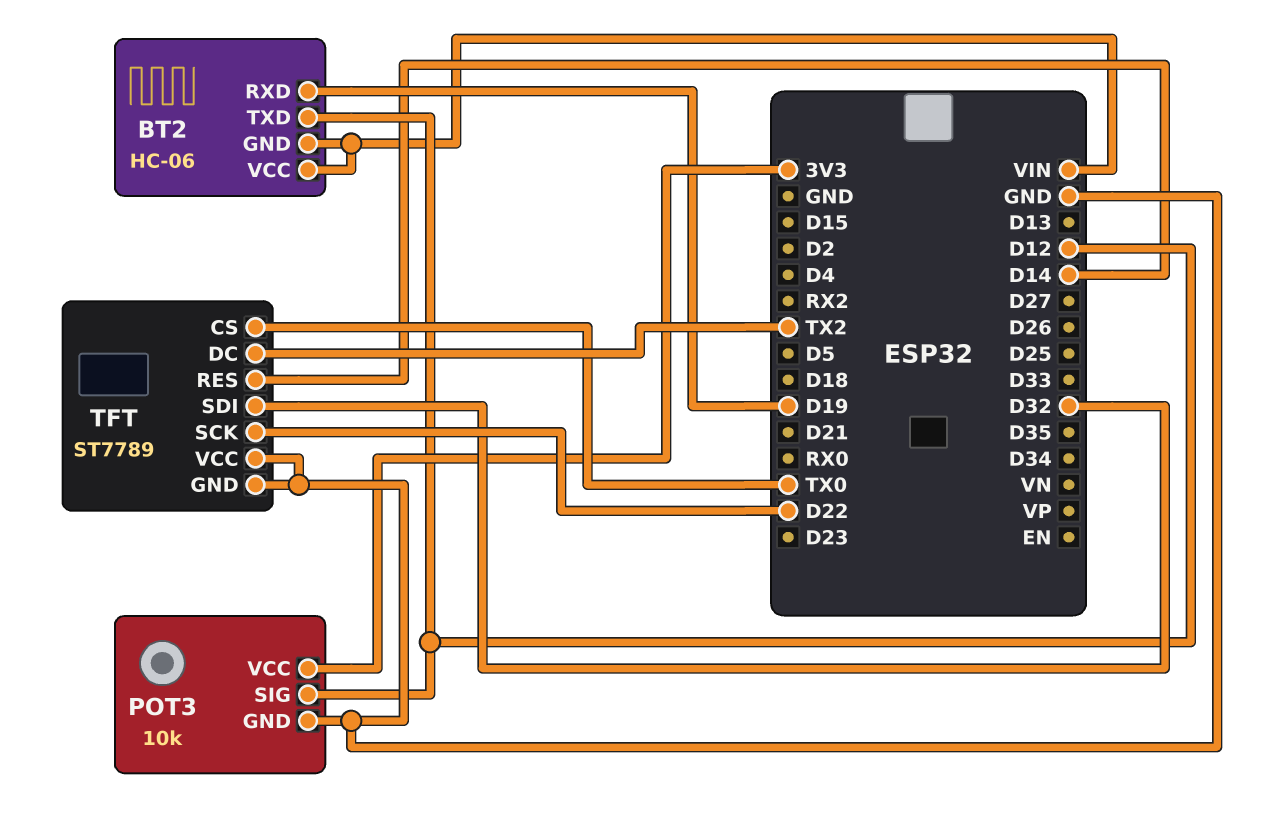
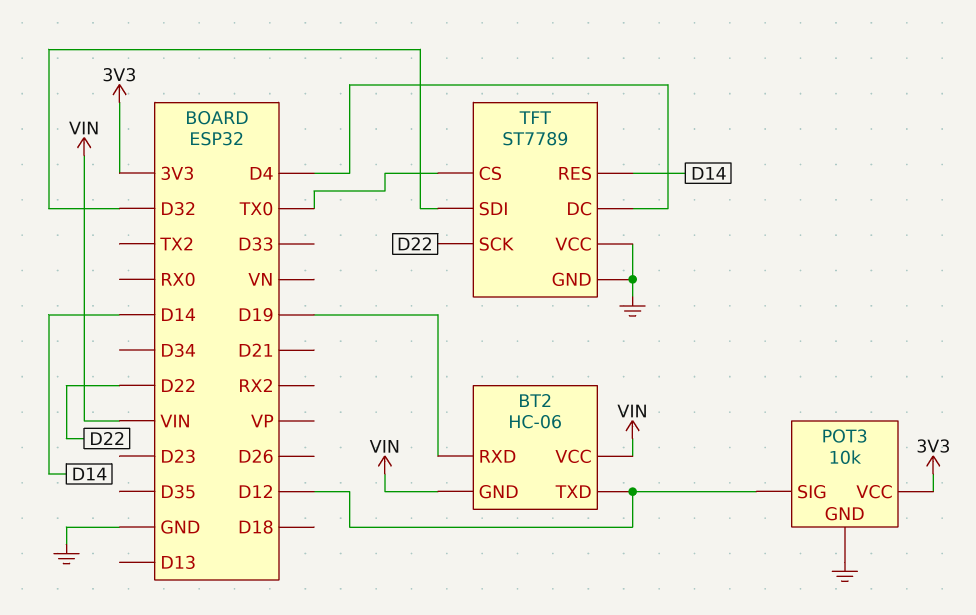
TFT pin DC: TX2 -> D4

